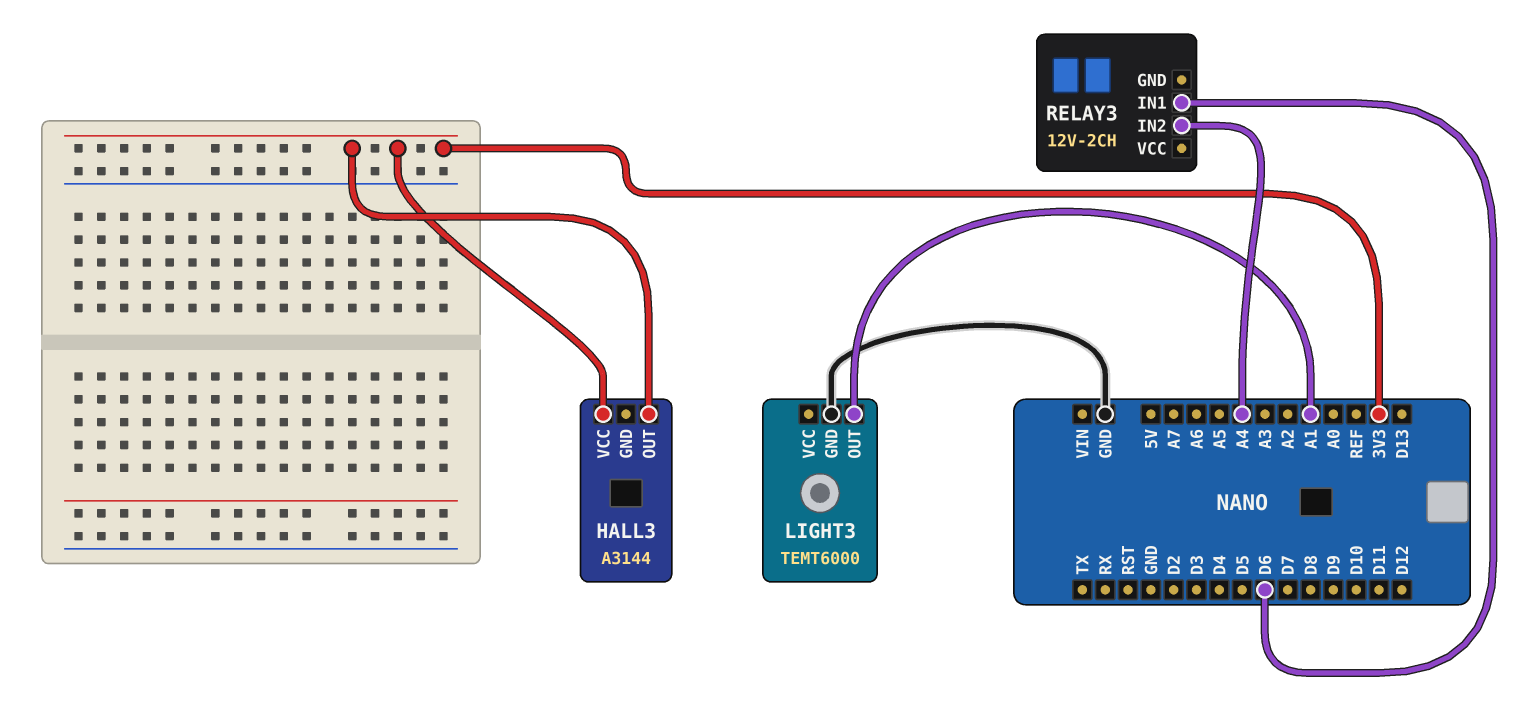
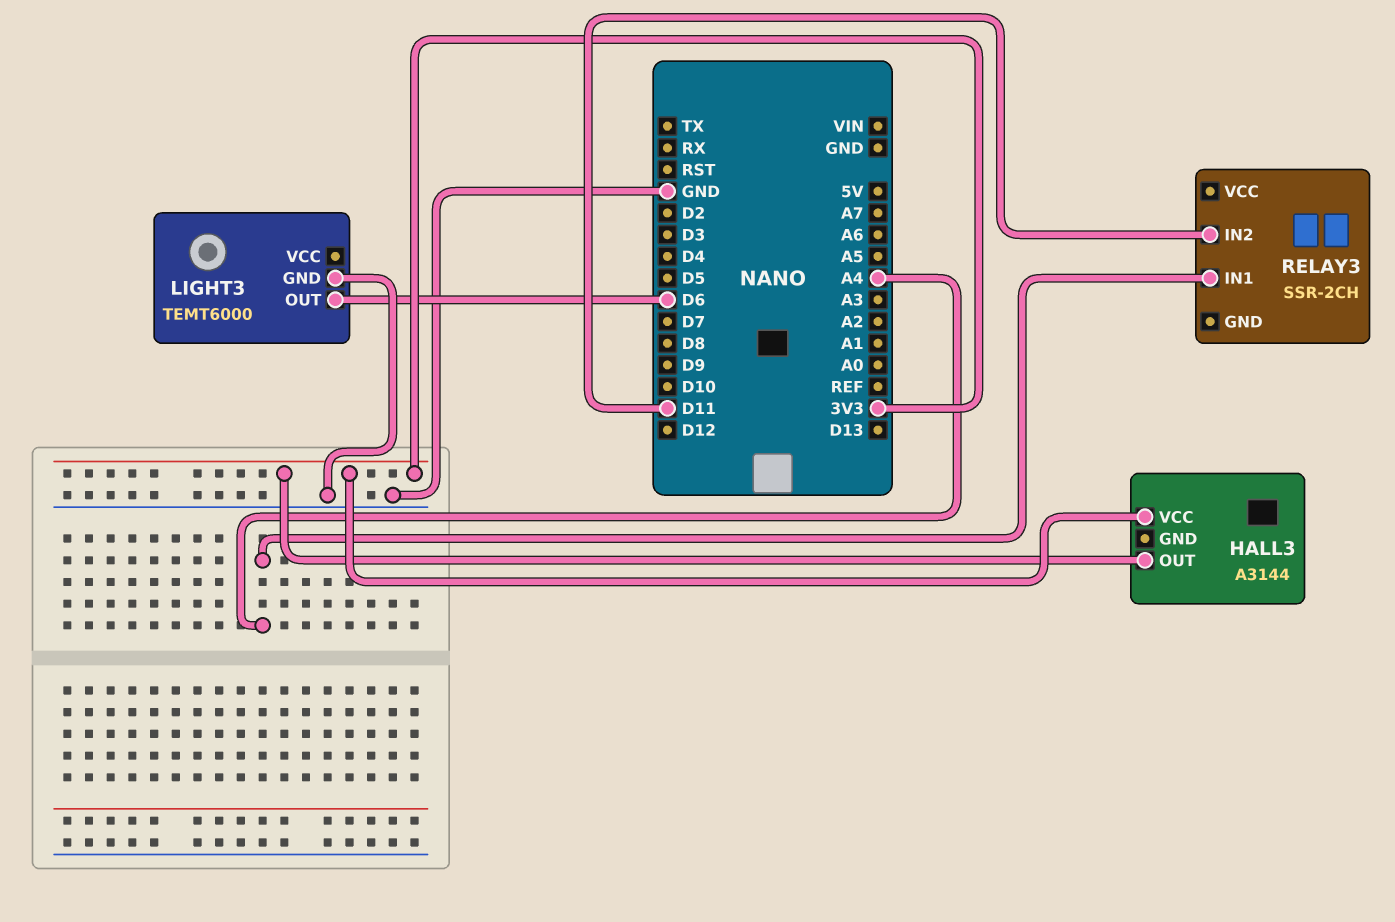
LIGHT3 pin OUT: A1 -> D6
RELAY3: 12V-2CH -> SSR-2CH
RELAY3 pin IN1: D6 -> A4
RELAY3 pin IN2: A4 -> D11

